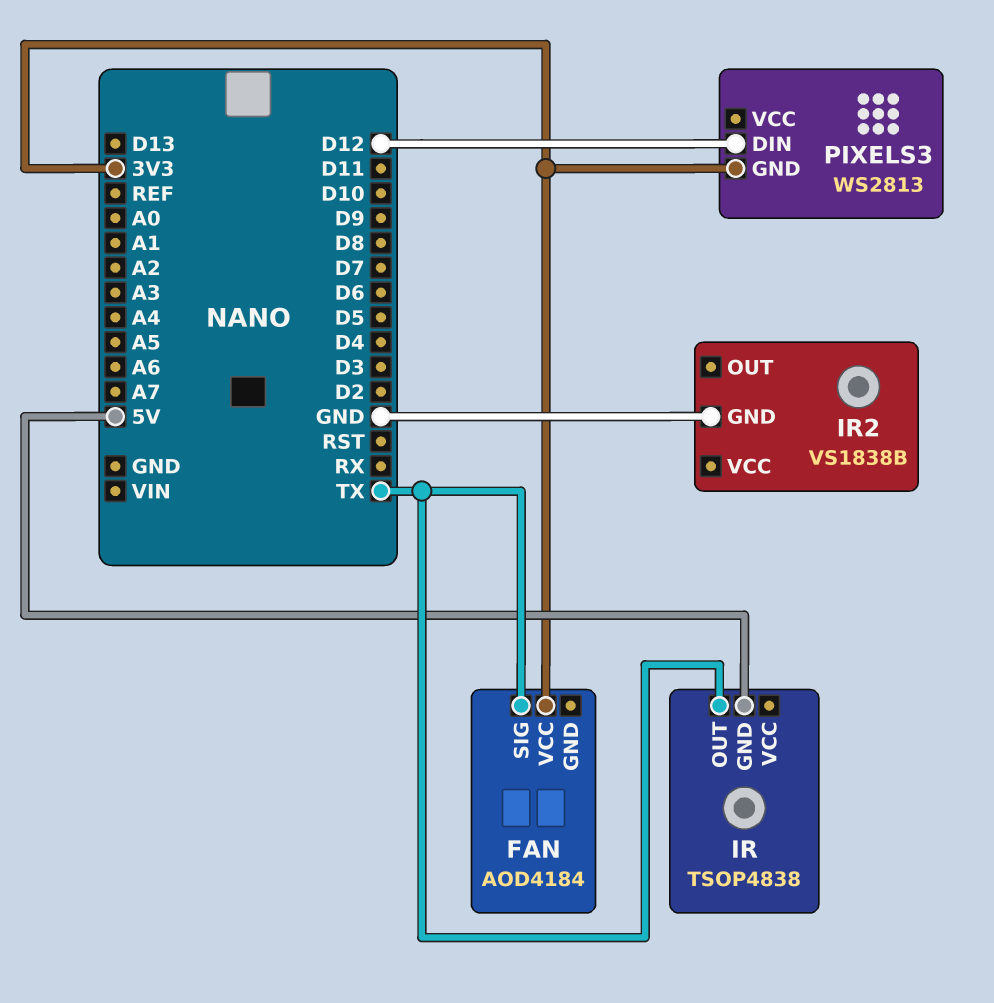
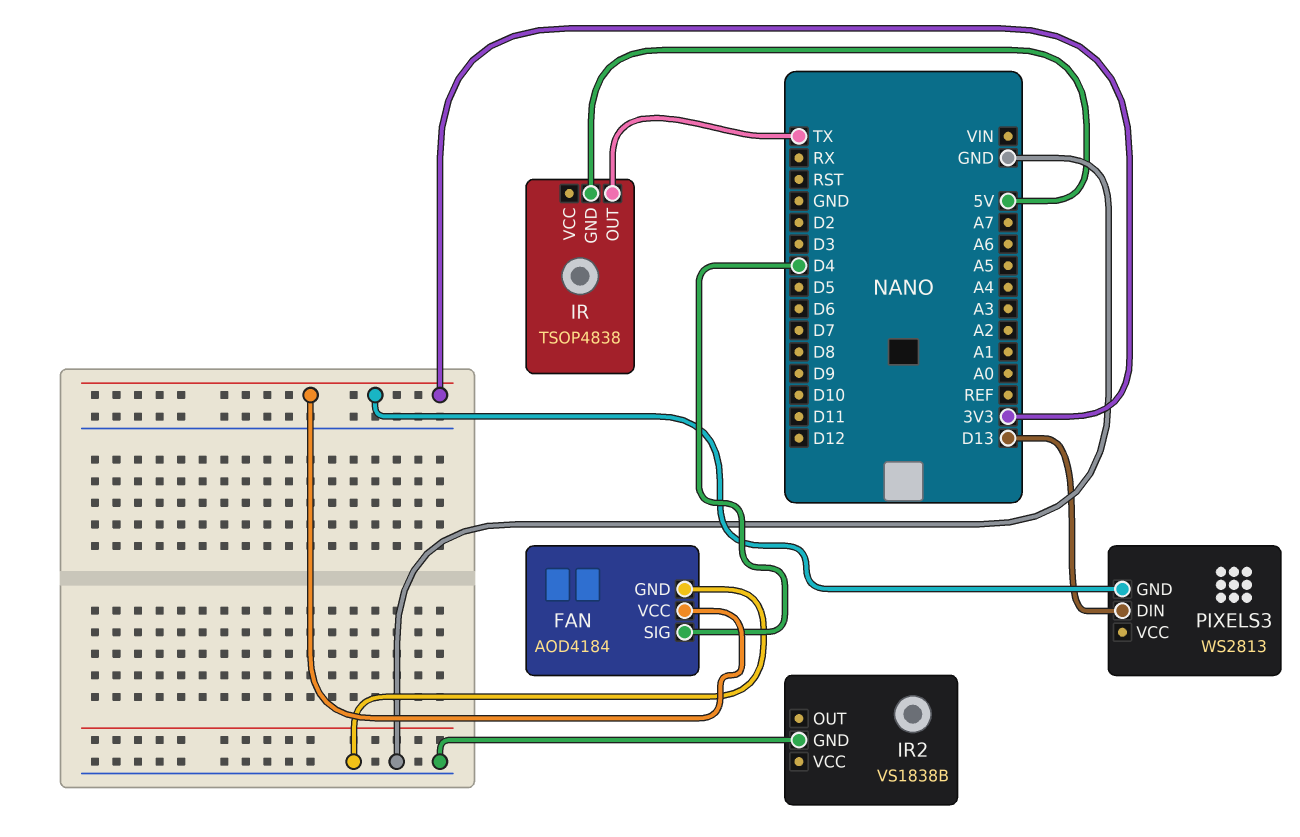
FAN pin GND: none -> GND
FAN pin SIG: TX -> D4
PIXELS3 pin DIN: D12 -> D13

